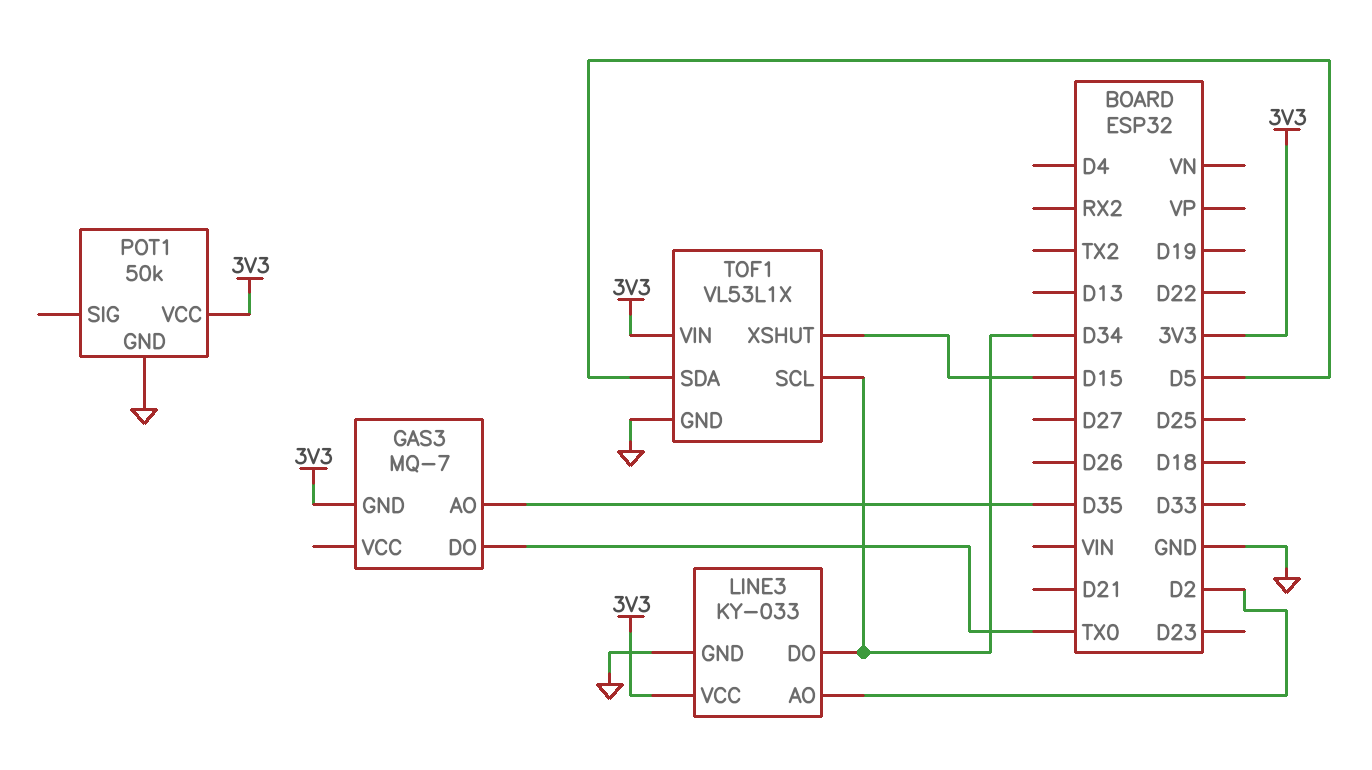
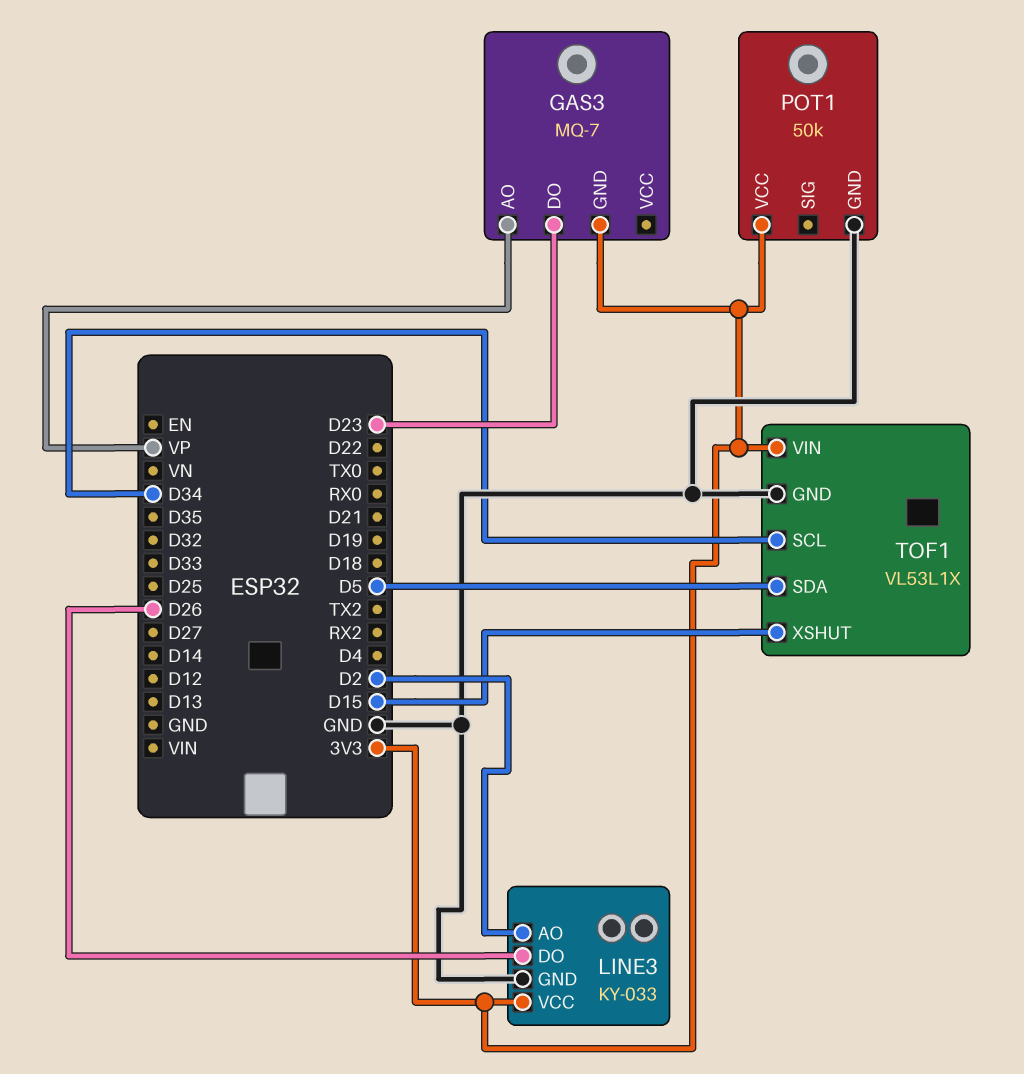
GAS3 pin AO: D35 -> VP
GAS3 pin DO: TX0 -> D23
LINE3 pin DO: D34 -> D26

